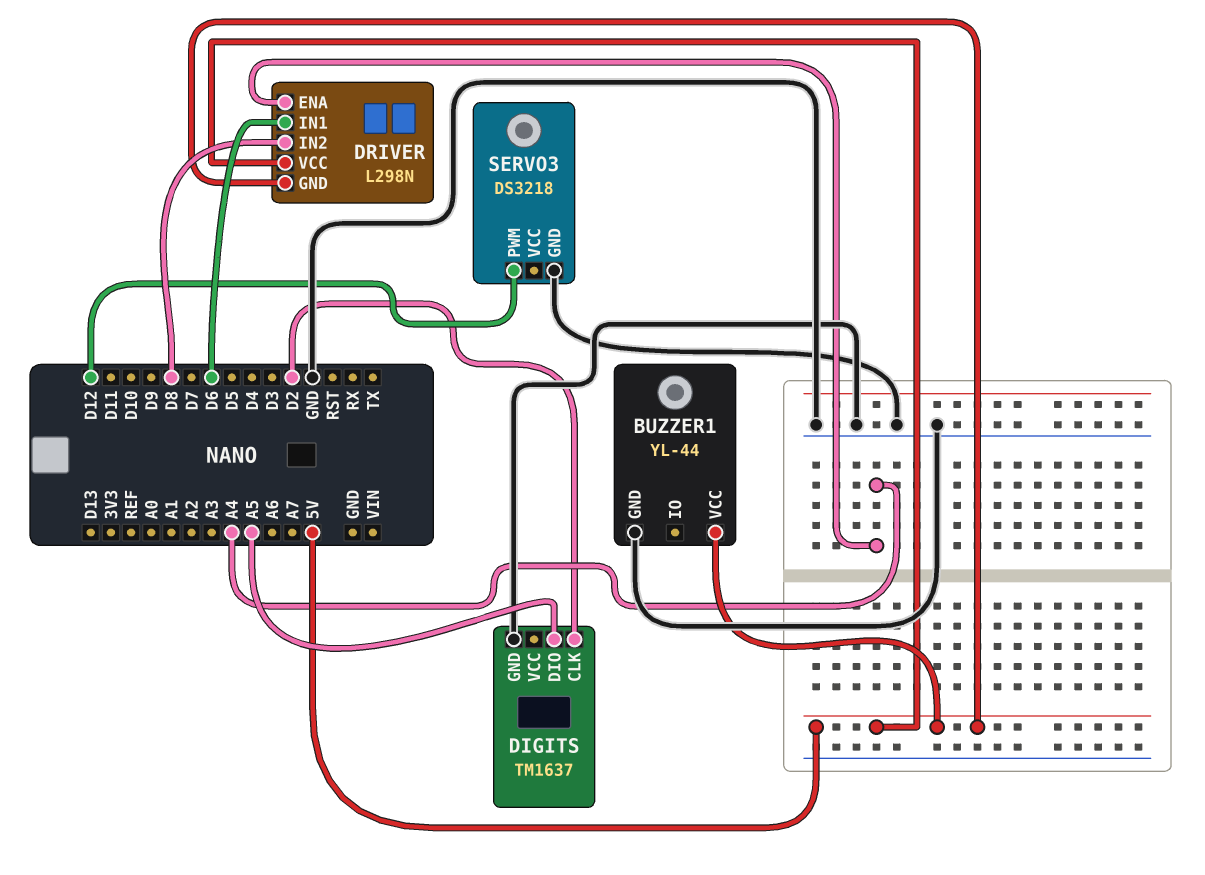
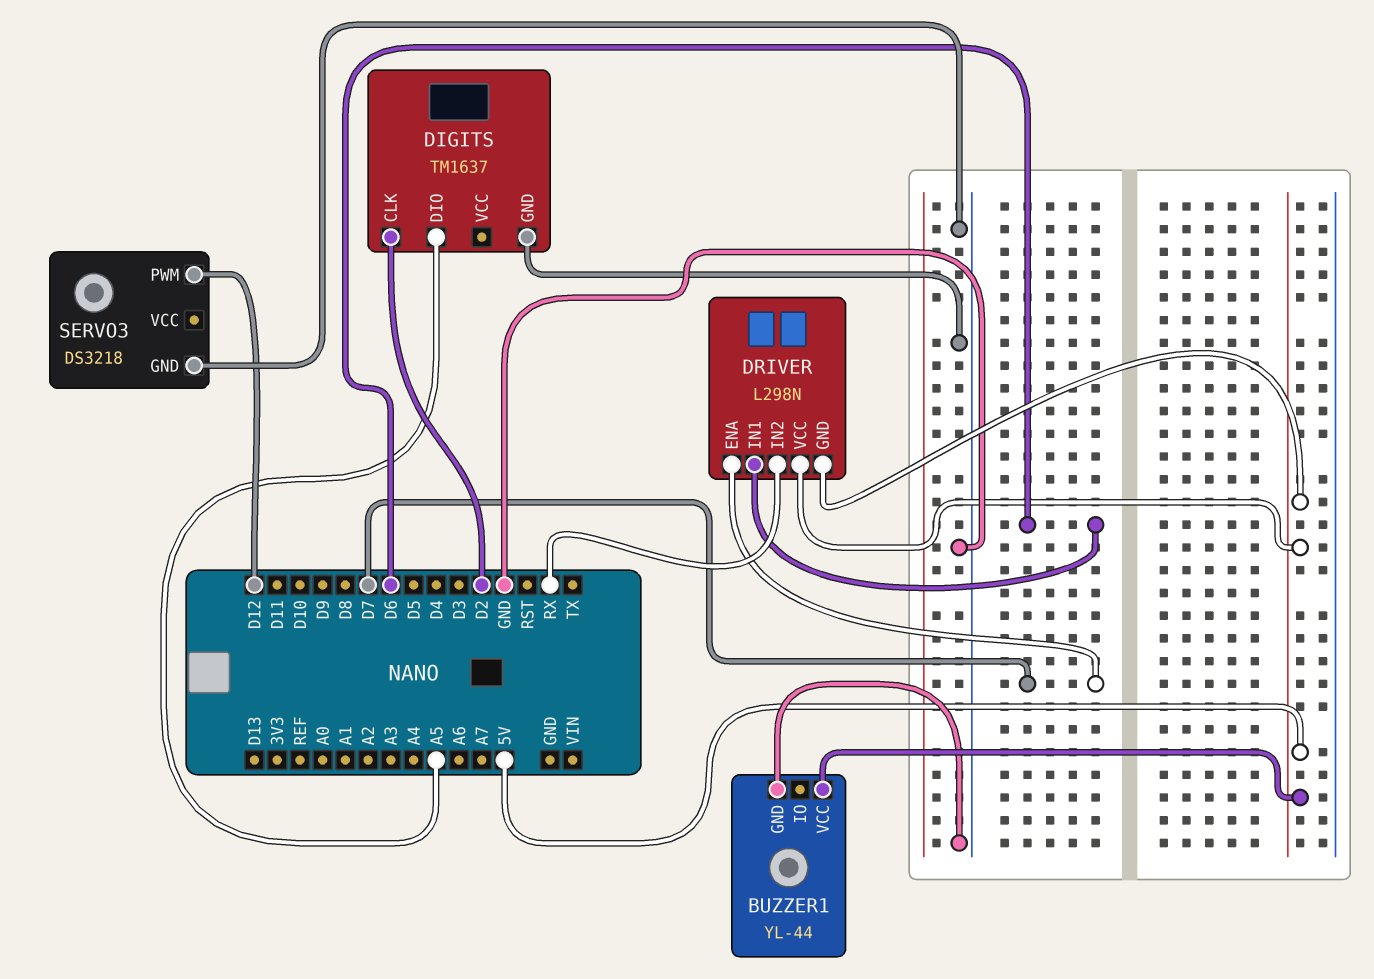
DRIVER pin ENA: A4 -> D7
DRIVER pin IN2: D8 -> RX

